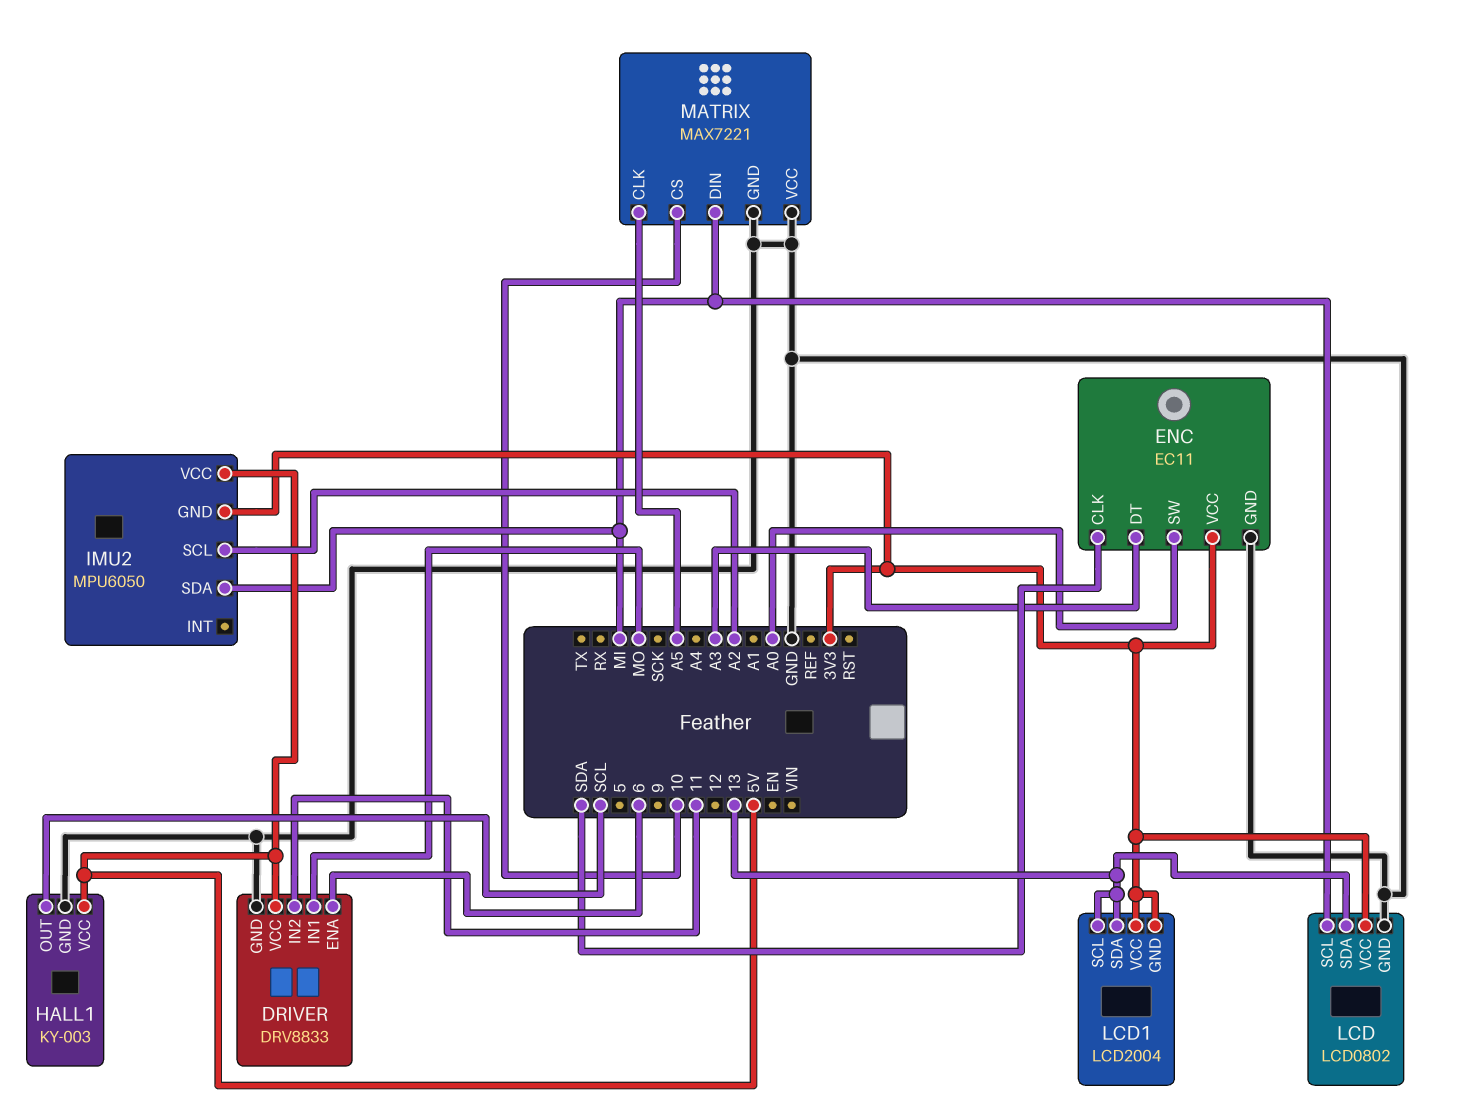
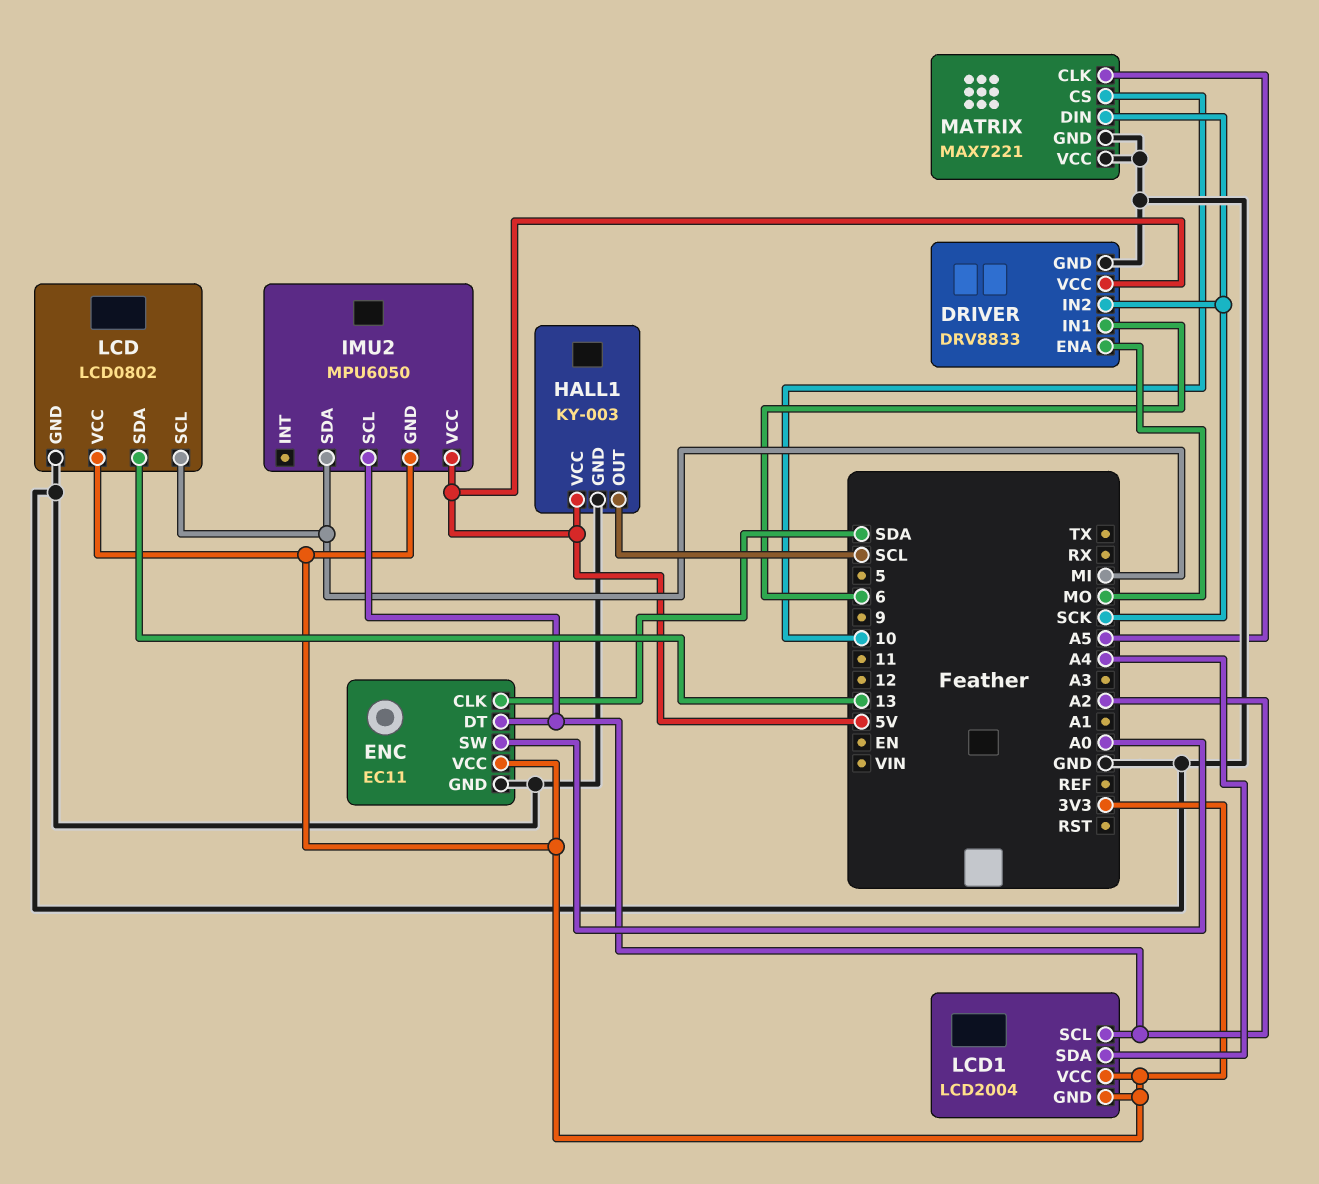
DRIVER pin ENA: 6 -> MO
DRIVER pin IN1: MO -> 6
DRIVER pin IN2: 11 -> SCK
ENC pin DT: A3 -> A2
LCD1 pin SCL: 13 -> A2
LCD1 pin SDA: 13 -> A4
MATRIX pin DIN: MI -> SCK

